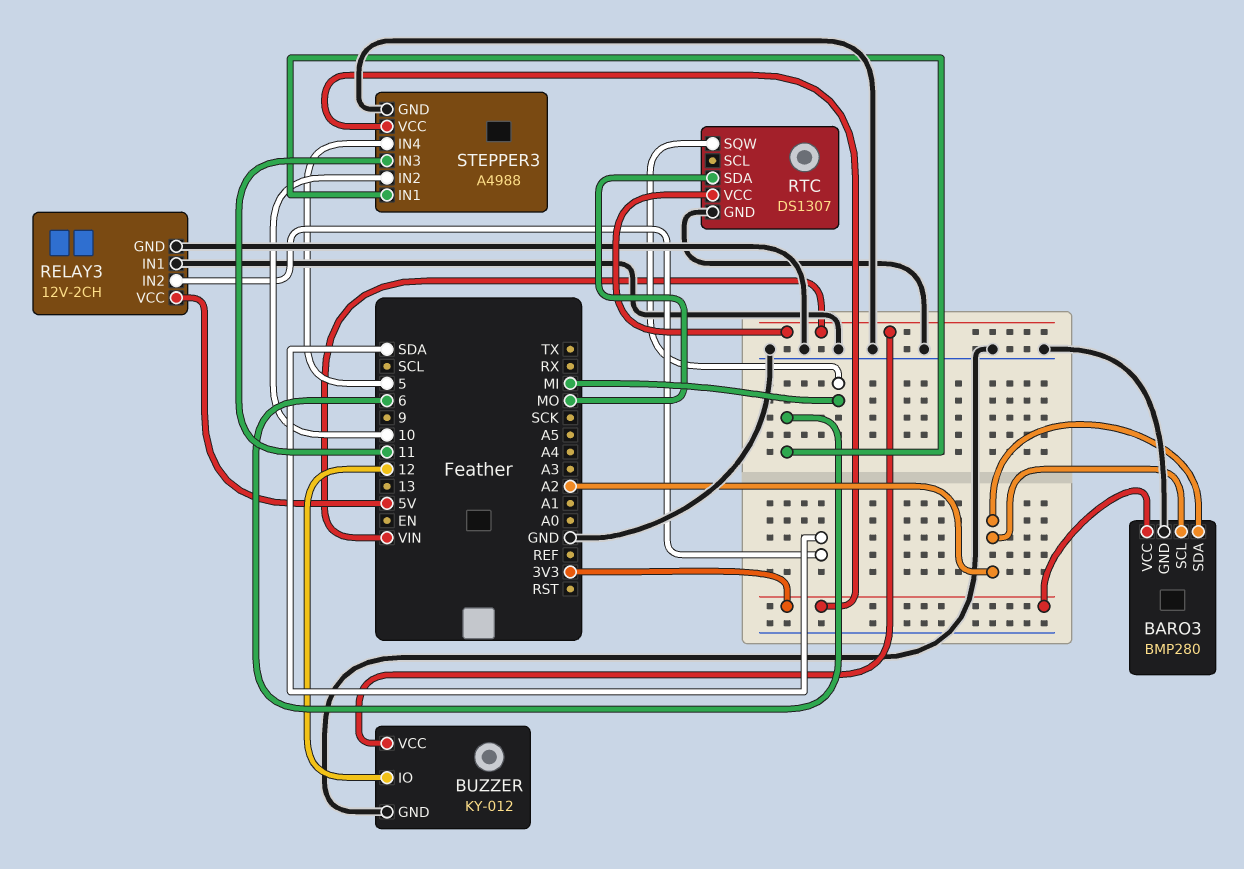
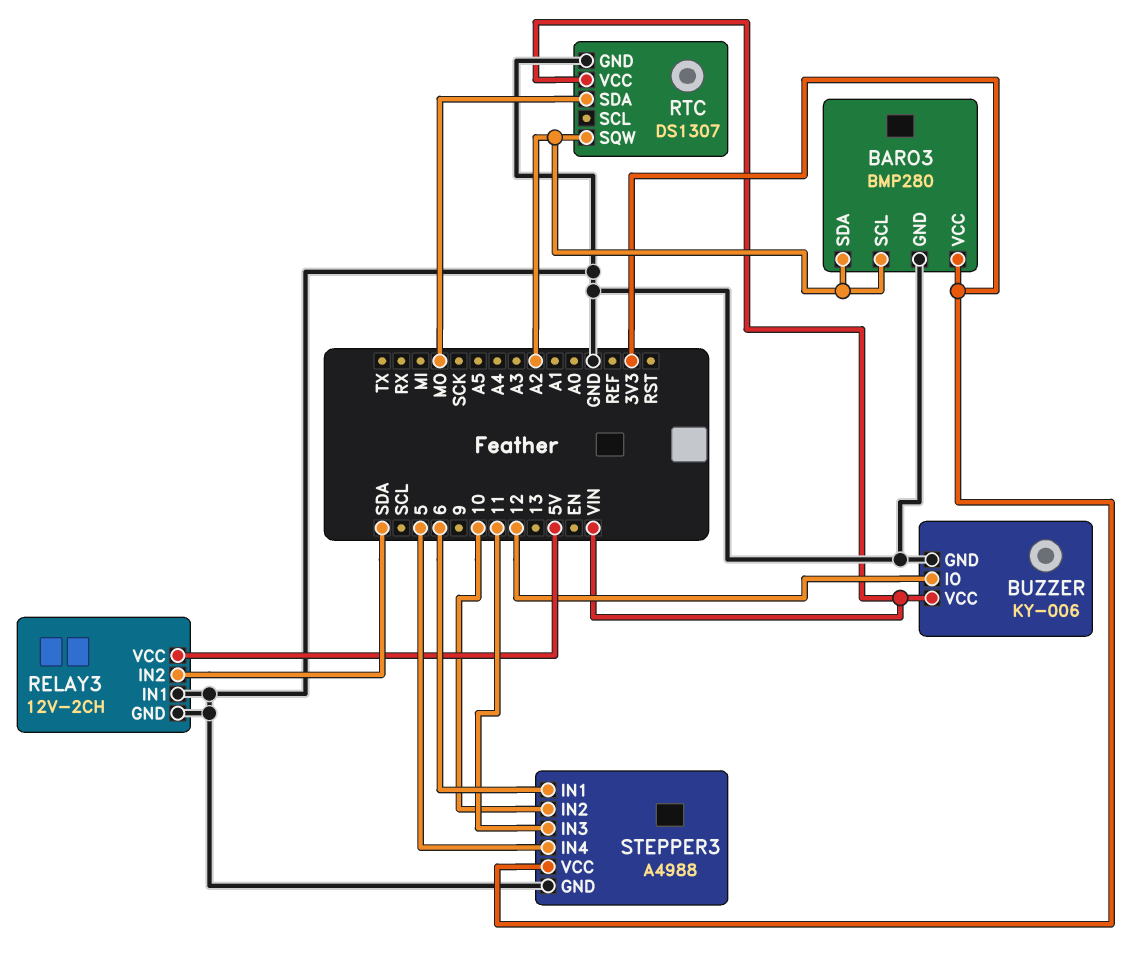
BUZZER: KY-012 -> KY-006
RTC pin SQW: MI -> A2

